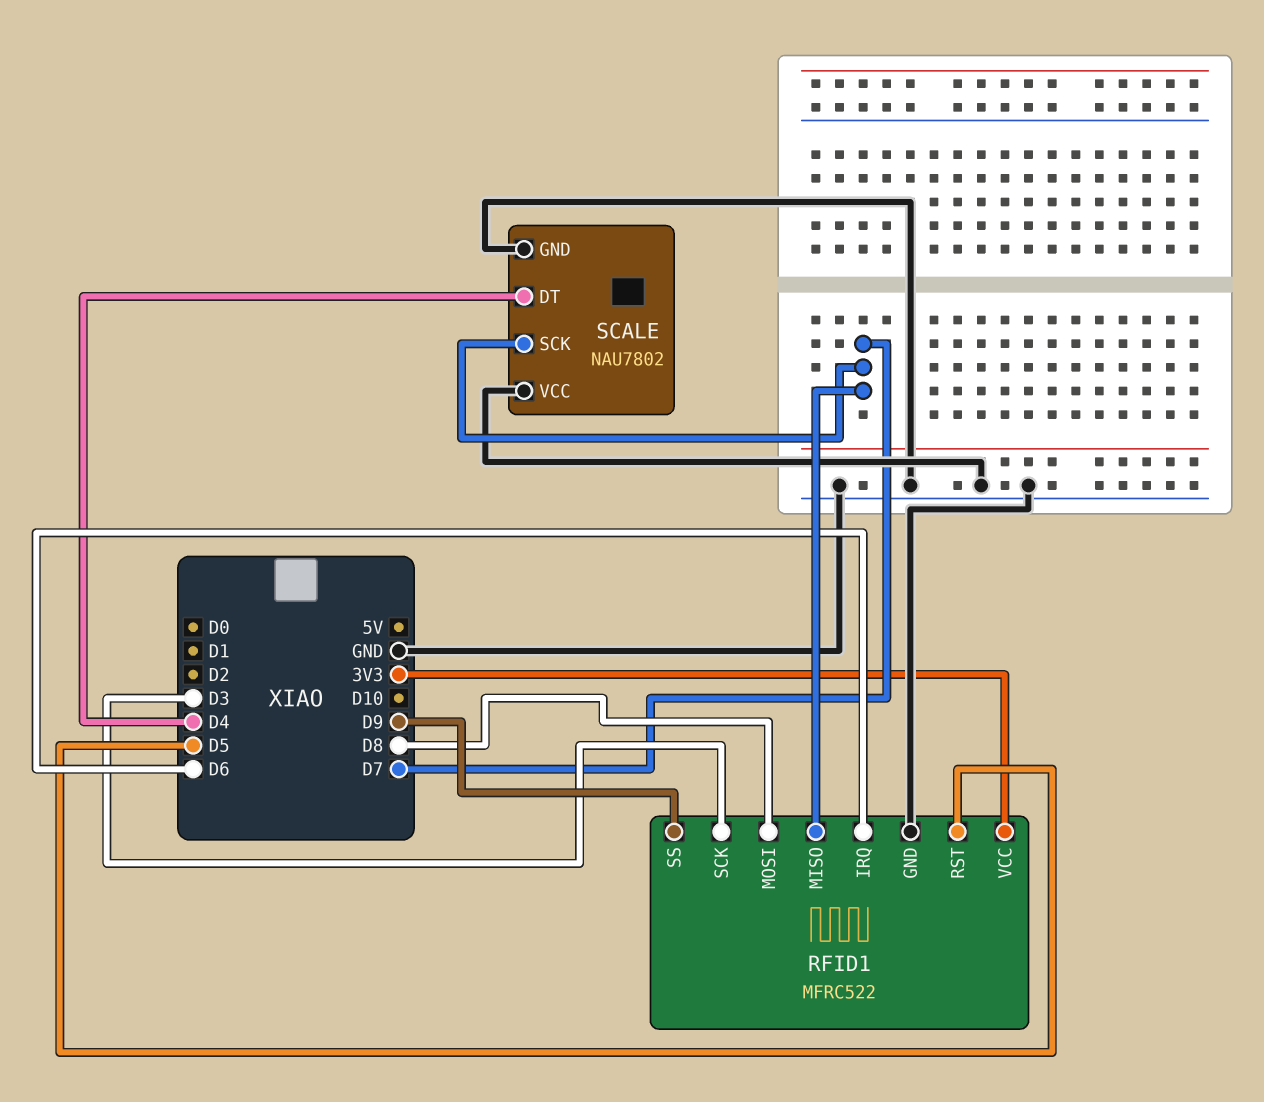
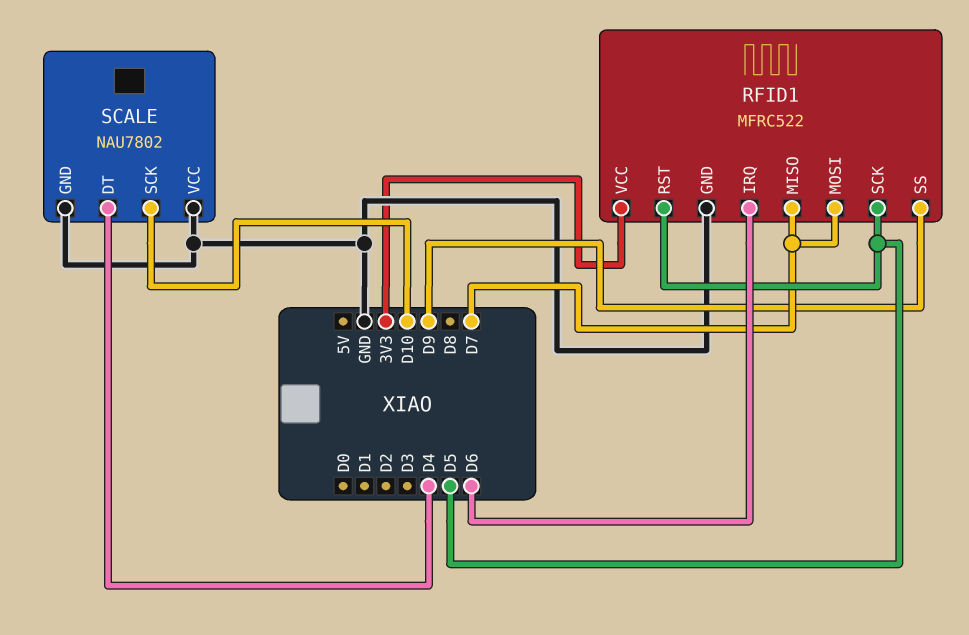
RFID1 pin MOSI: D8 -> D7
RFID1 pin SCK: D3 -> D5
SCALE pin SCK: D7 -> D10

